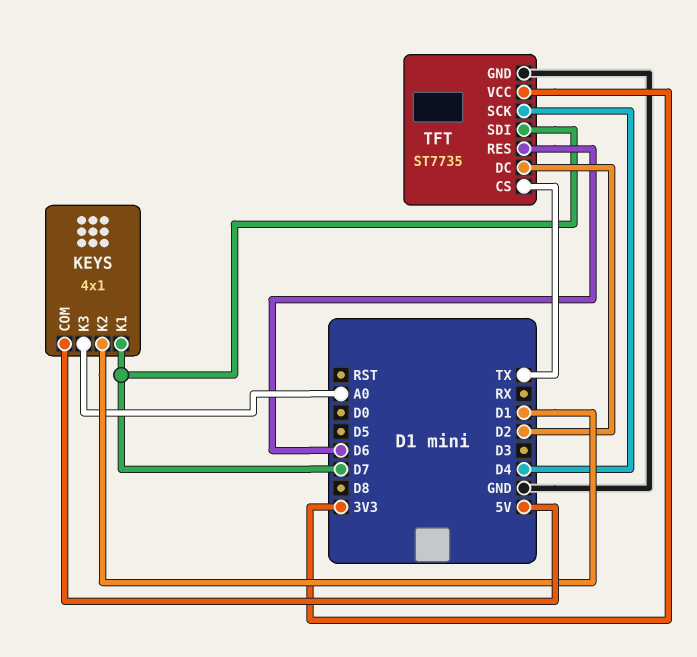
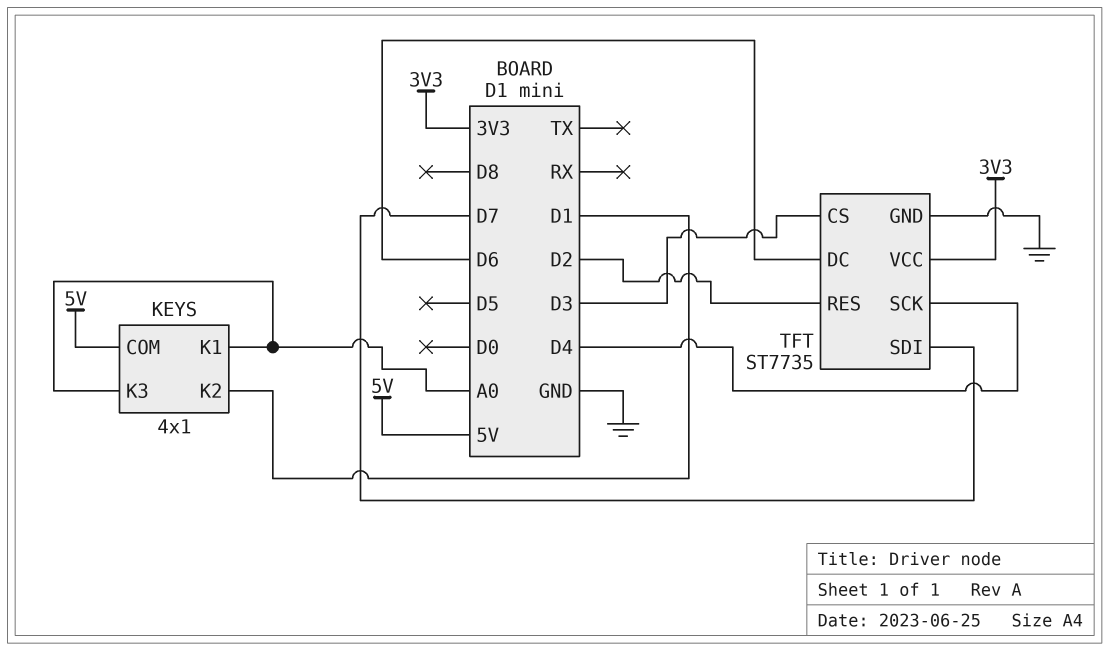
KEYS pin K1: D7 -> A0
TFT pin CS: TX -> D3
TFT pin DC: D2 -> D6
TFT pin RES: D6 -> D2

